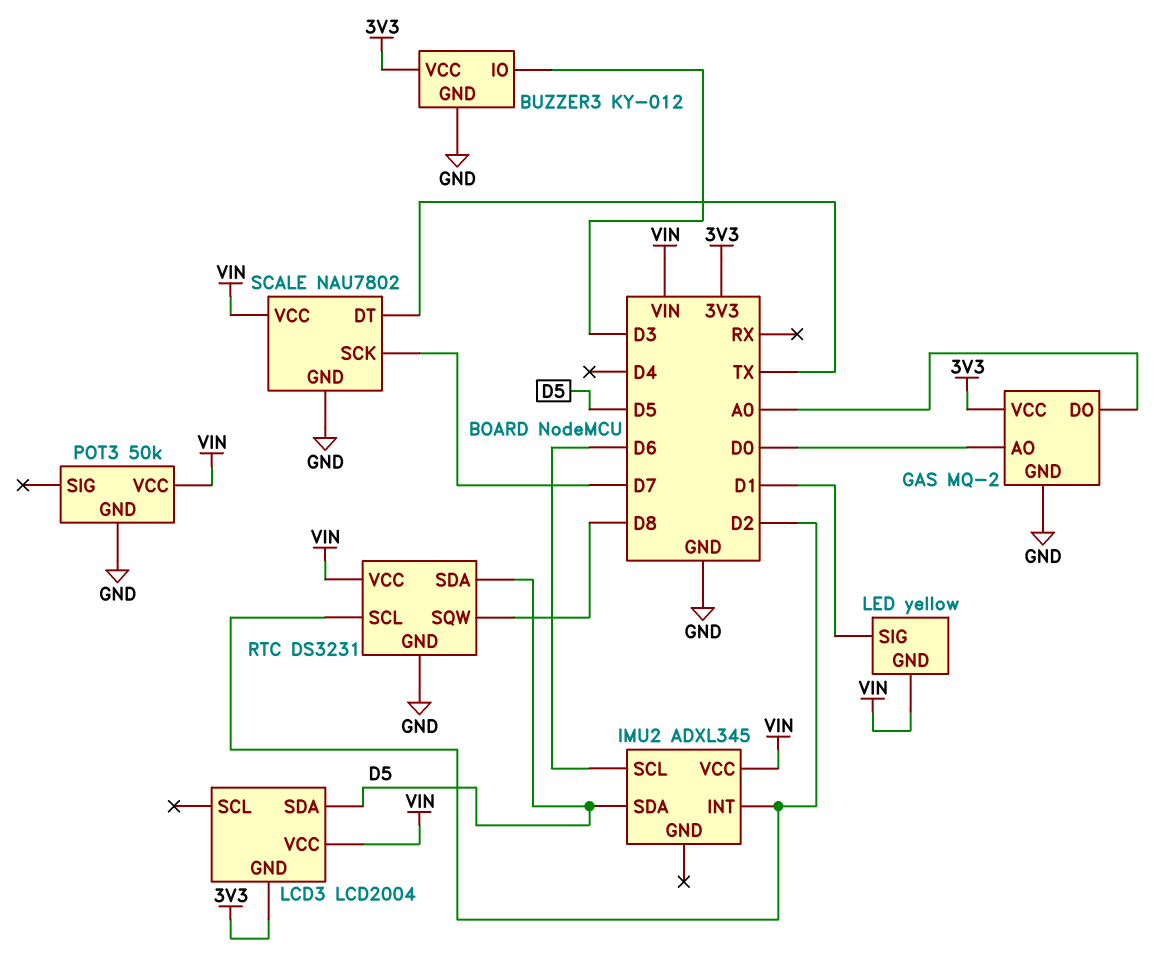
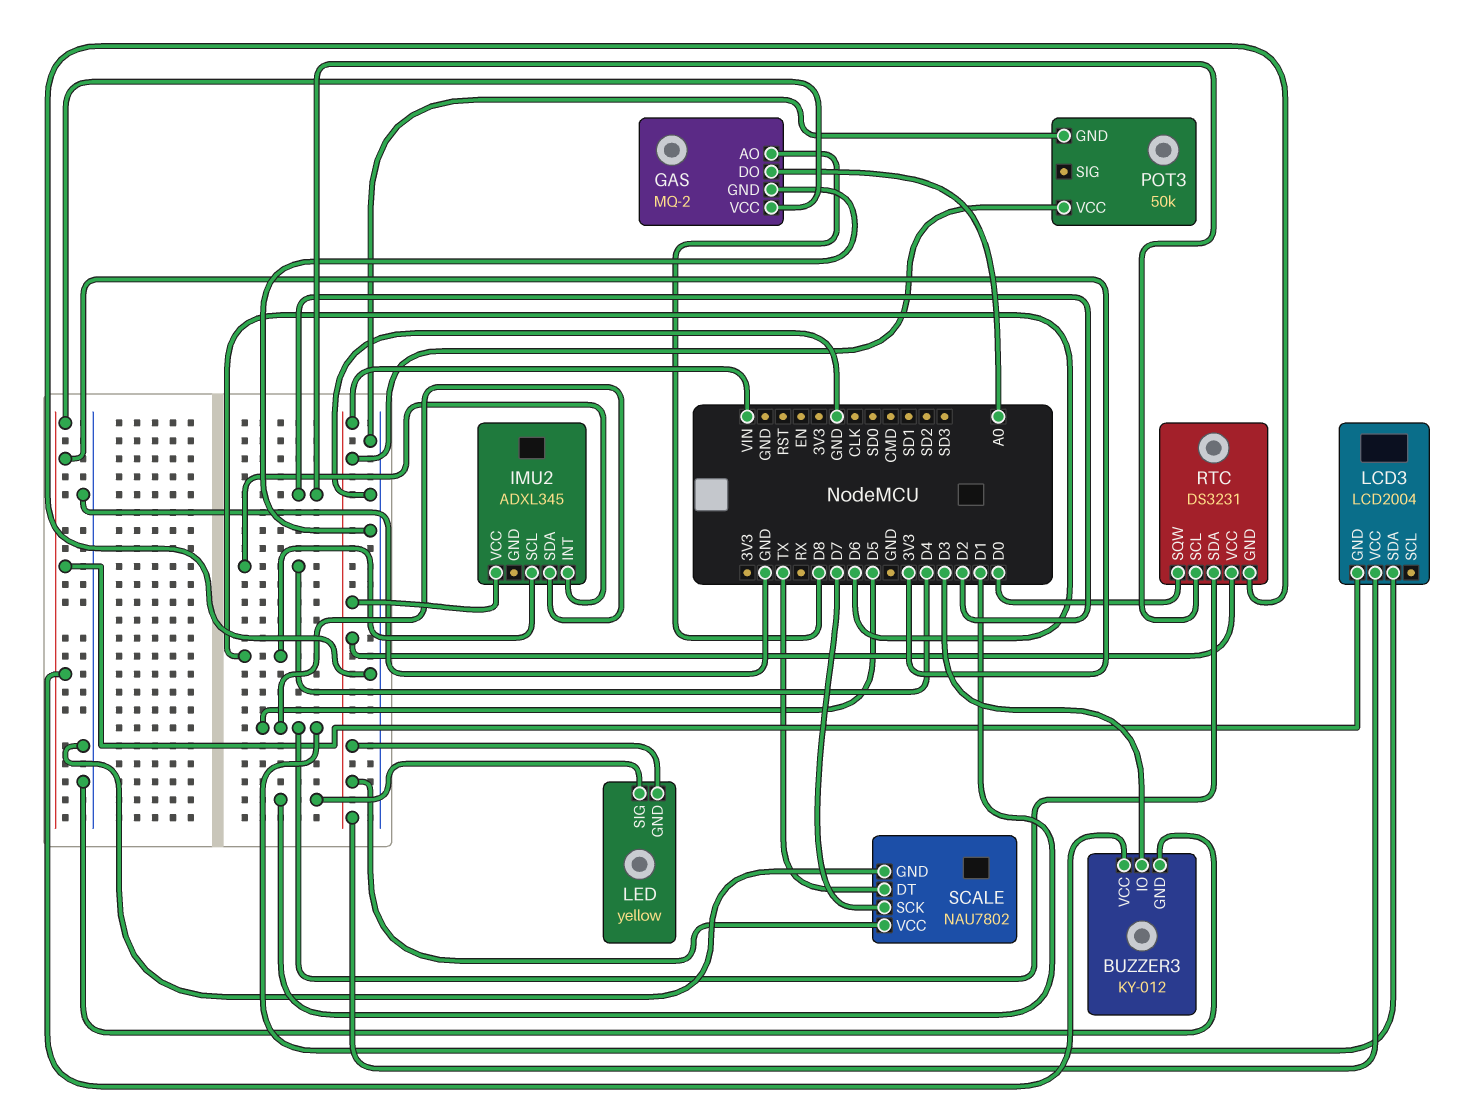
GAS pin AO: D0 -> D8
IMU2 pin INT: D2 -> D4
RTC pin SQW: D8 -> D0

